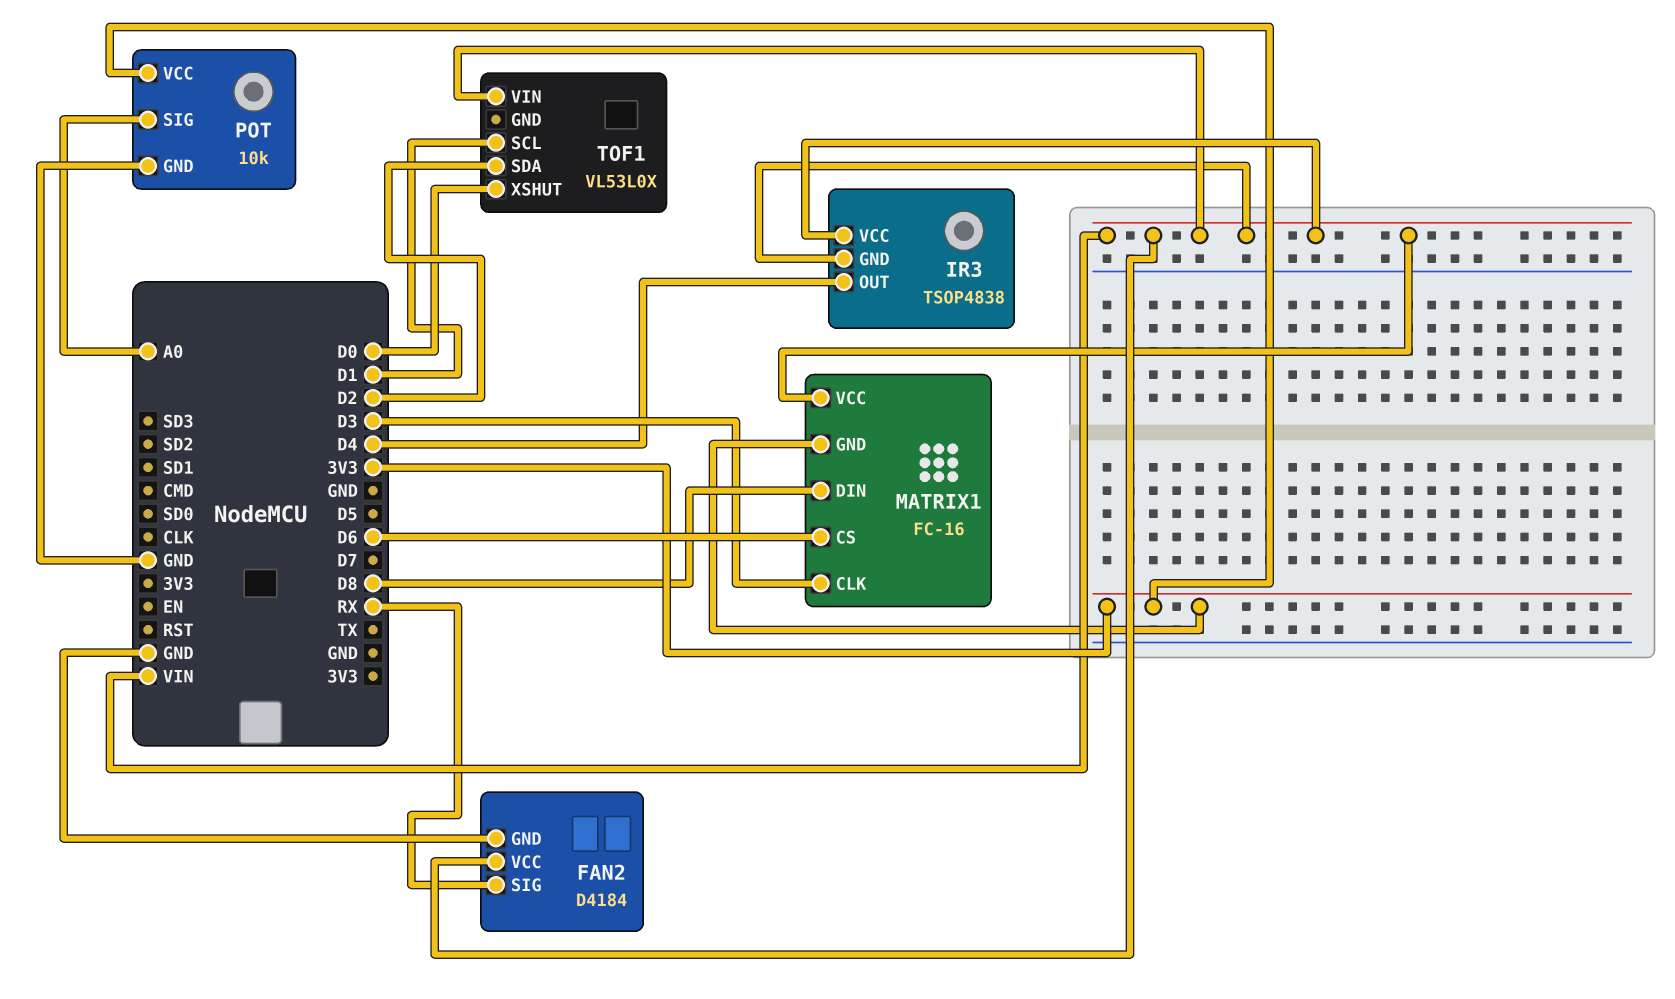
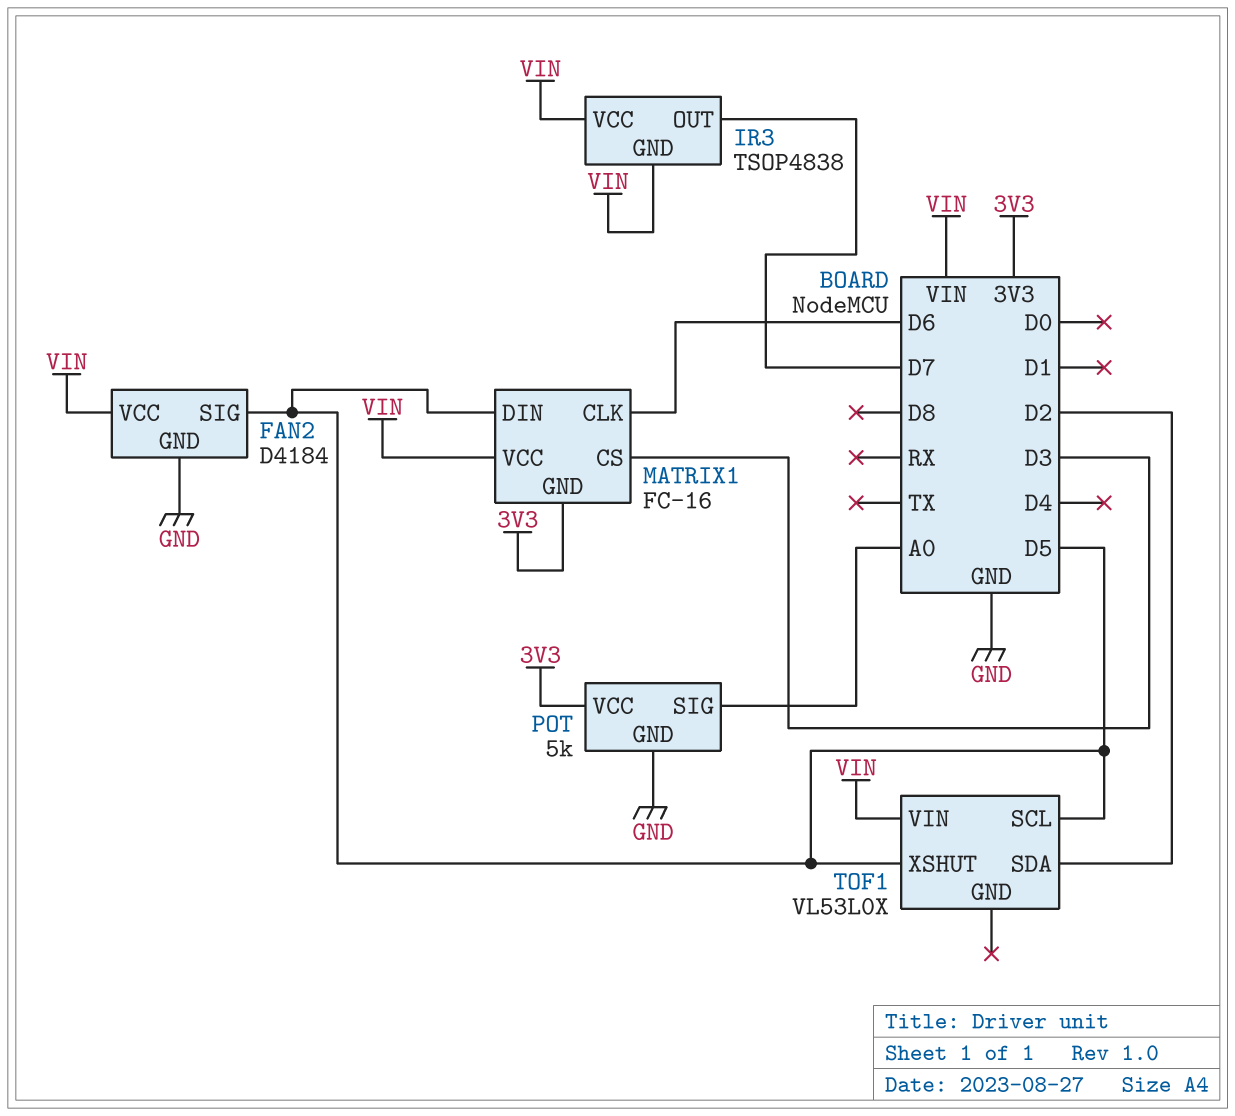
FAN2 pin SIG: RX -> D5
IR3 pin OUT: D4 -> D7
MATRIX1 pin CLK: D3 -> D6
MATRIX1 pin CS: D6 -> D3
MATRIX1 pin DIN: D8 -> D5
POT: 10k -> 5k
TOF1 pin SCL: D1 -> D5
TOF1 pin XSHUT: D0 -> D5

